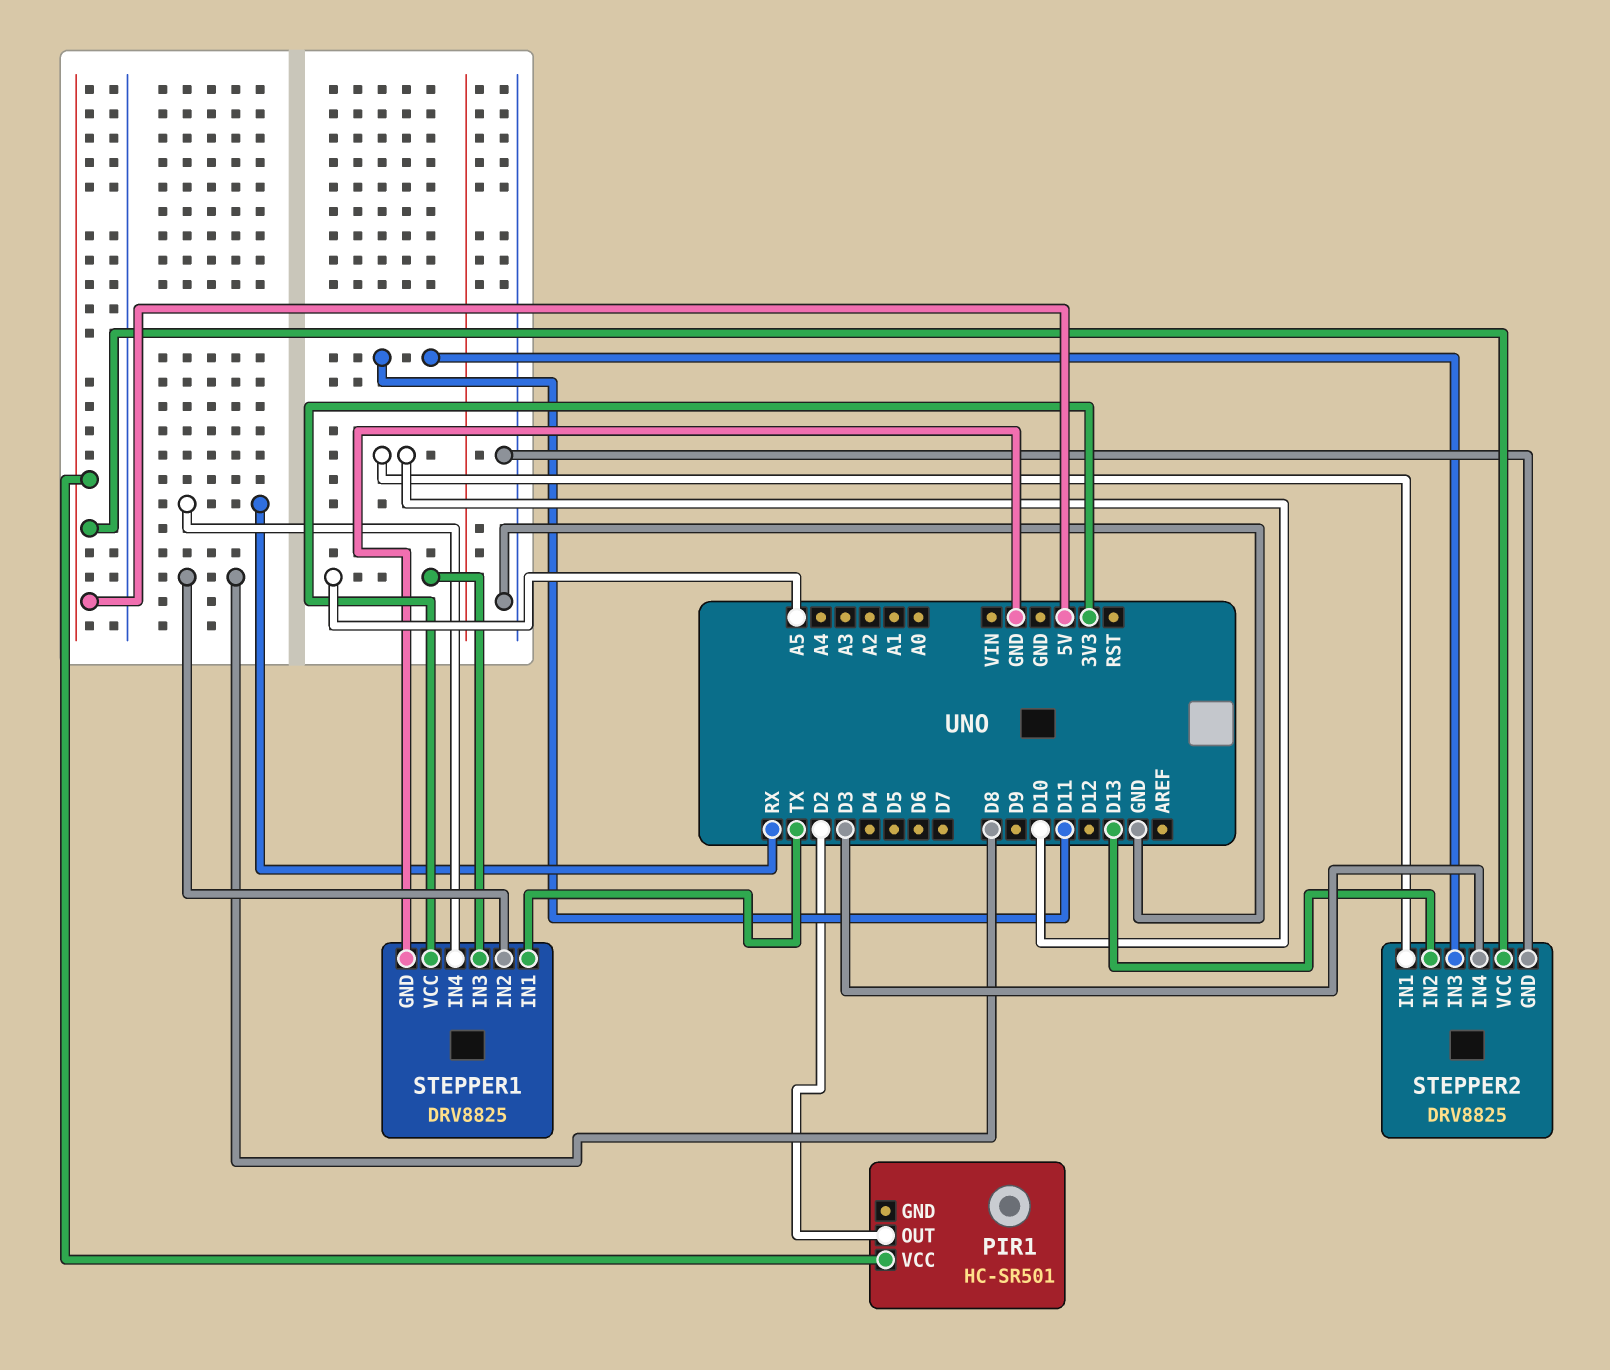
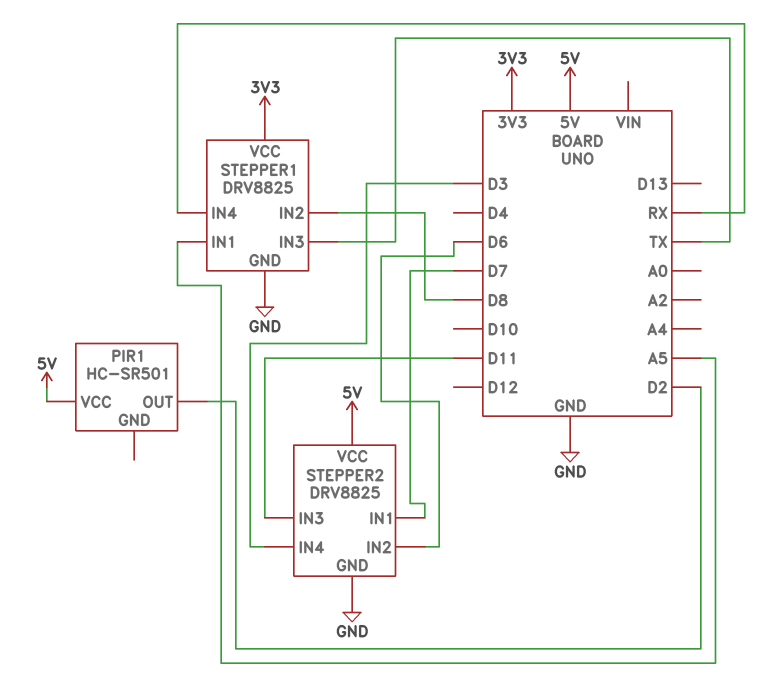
STEPPER1 pin IN1: TX -> A5
STEPPER1 pin IN3: A5 -> TX
STEPPER2 pin IN1: D10 -> D7
STEPPER2 pin IN2: D13 -> D6

